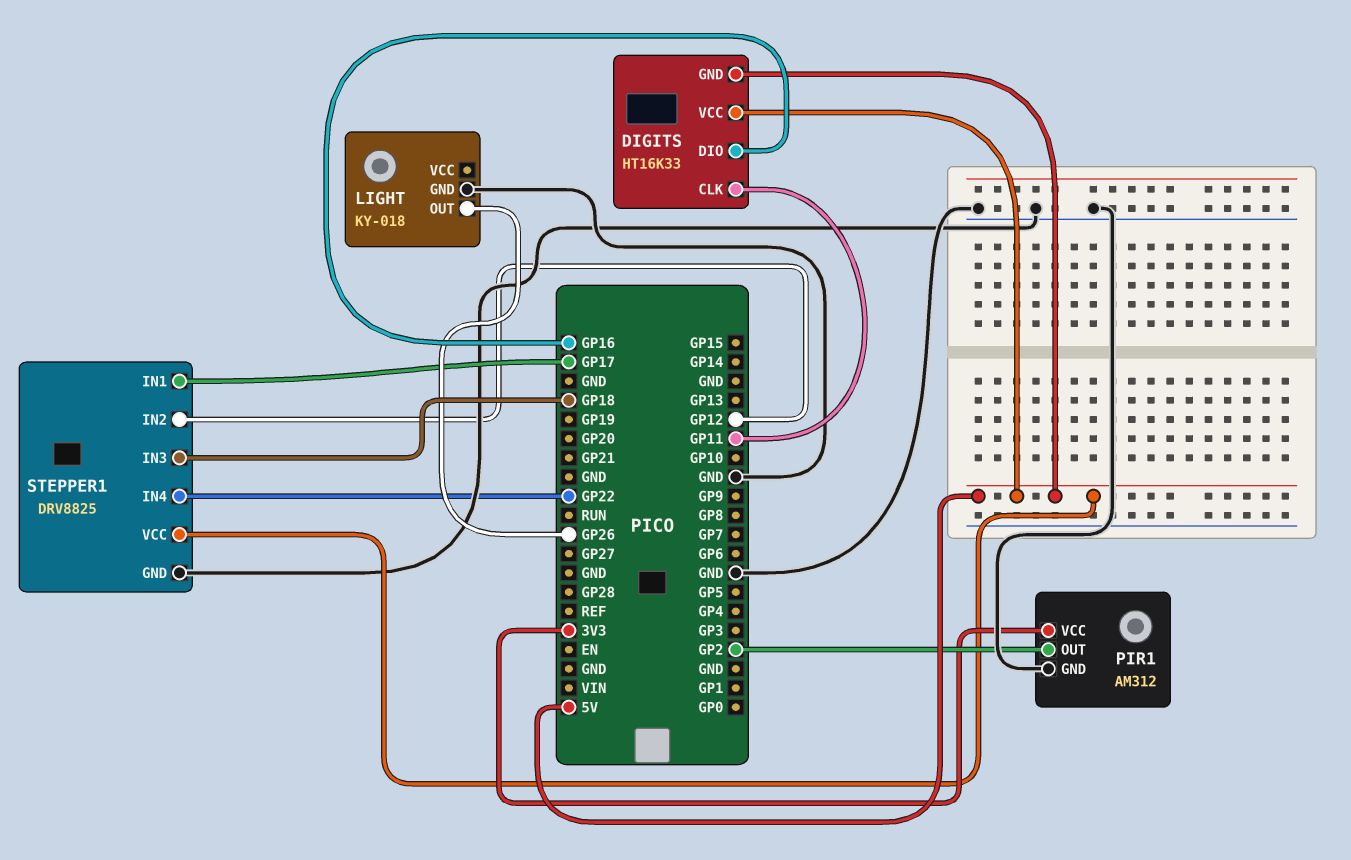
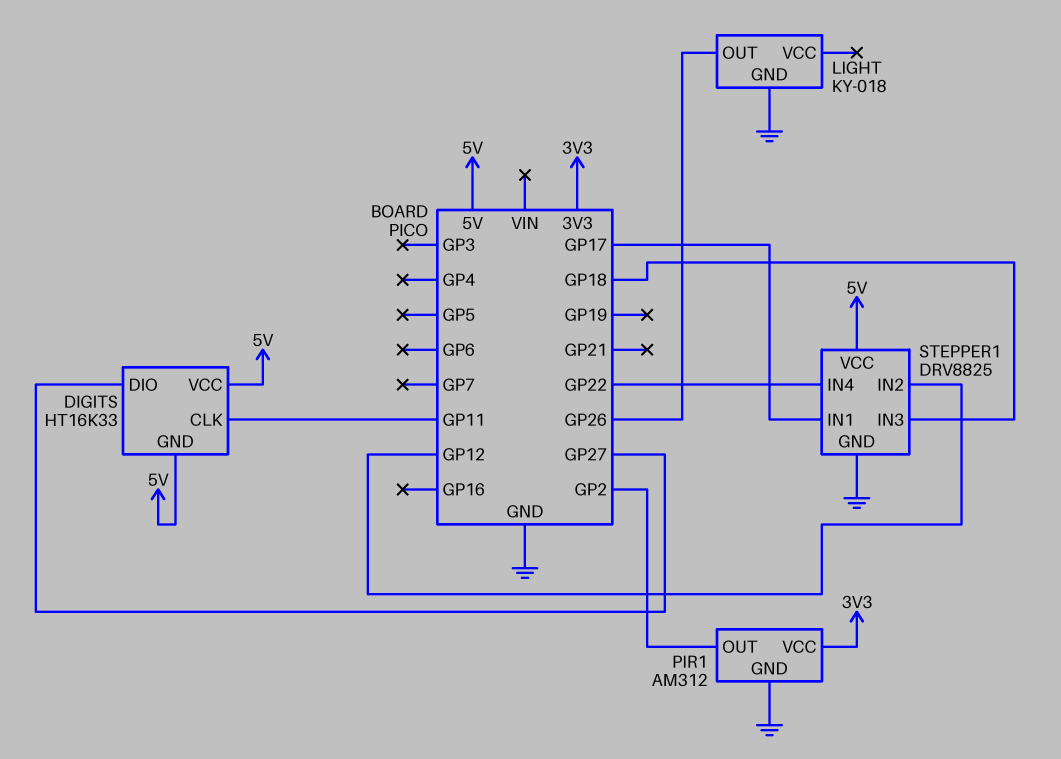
DIGITS pin DIO: GP16 -> GP27

